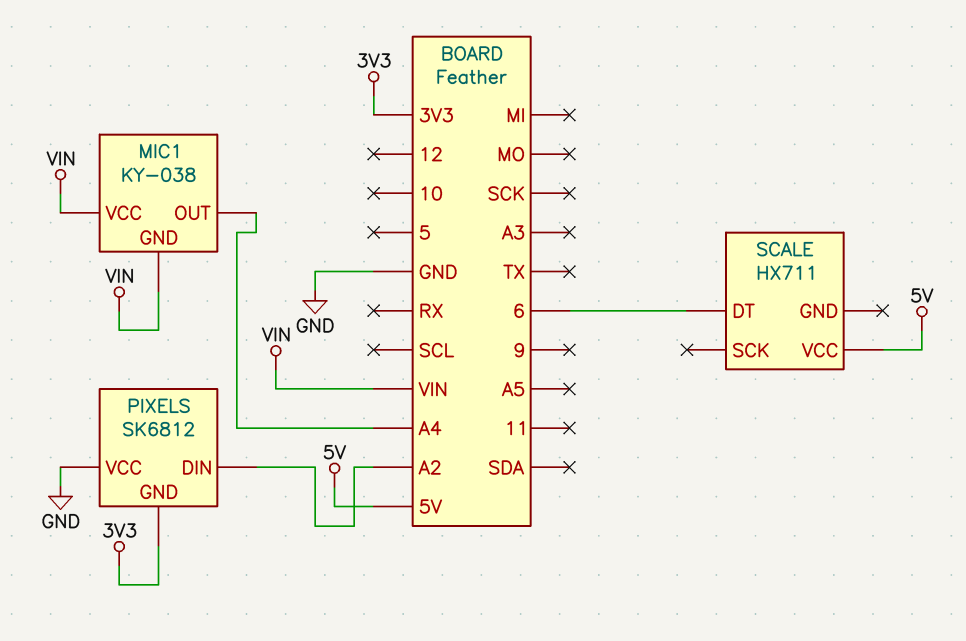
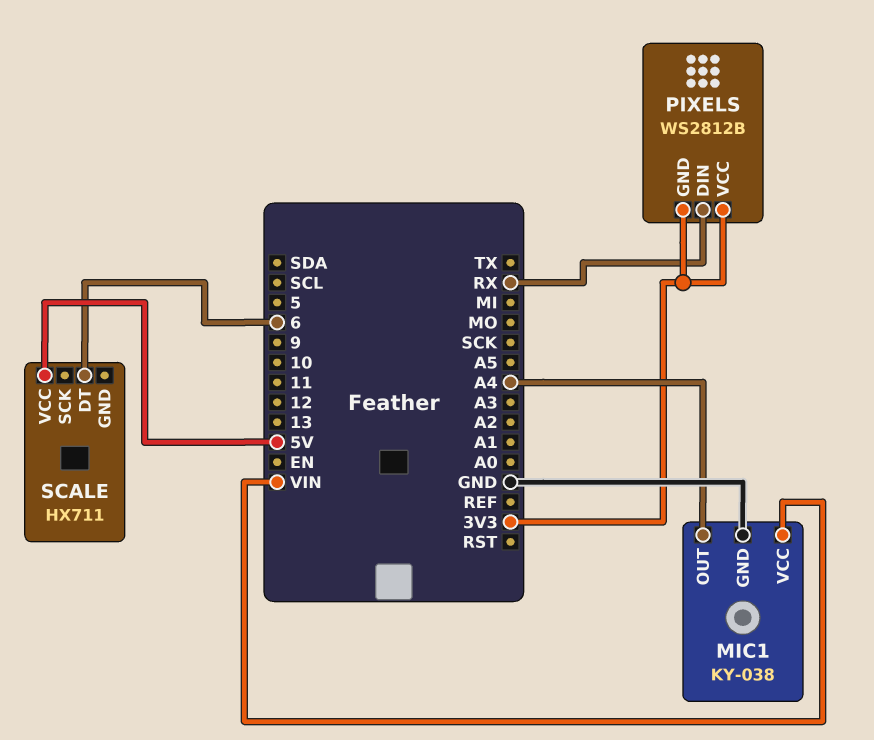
MIC1 pin GND: VIN -> GND
PIXELS: SK6812 -> WS2812B
PIXELS pin DIN: A2 -> RX
PIXELS pin VCC: GND -> 3V3

